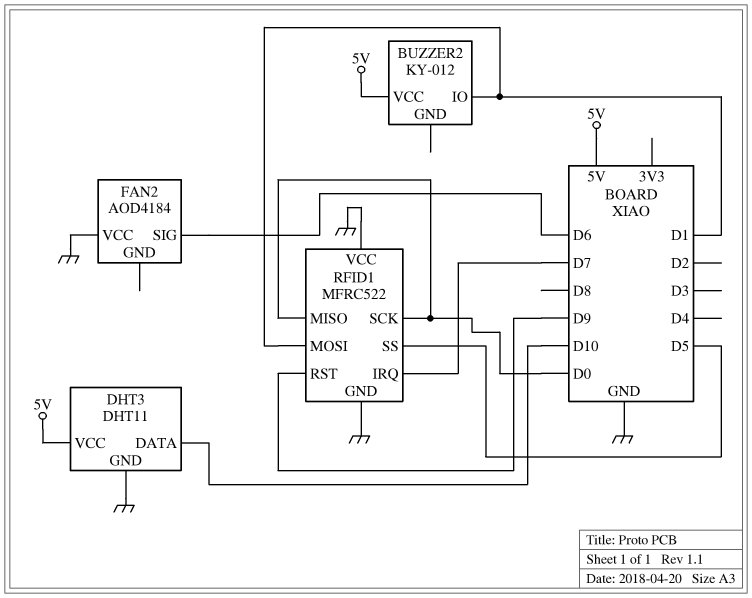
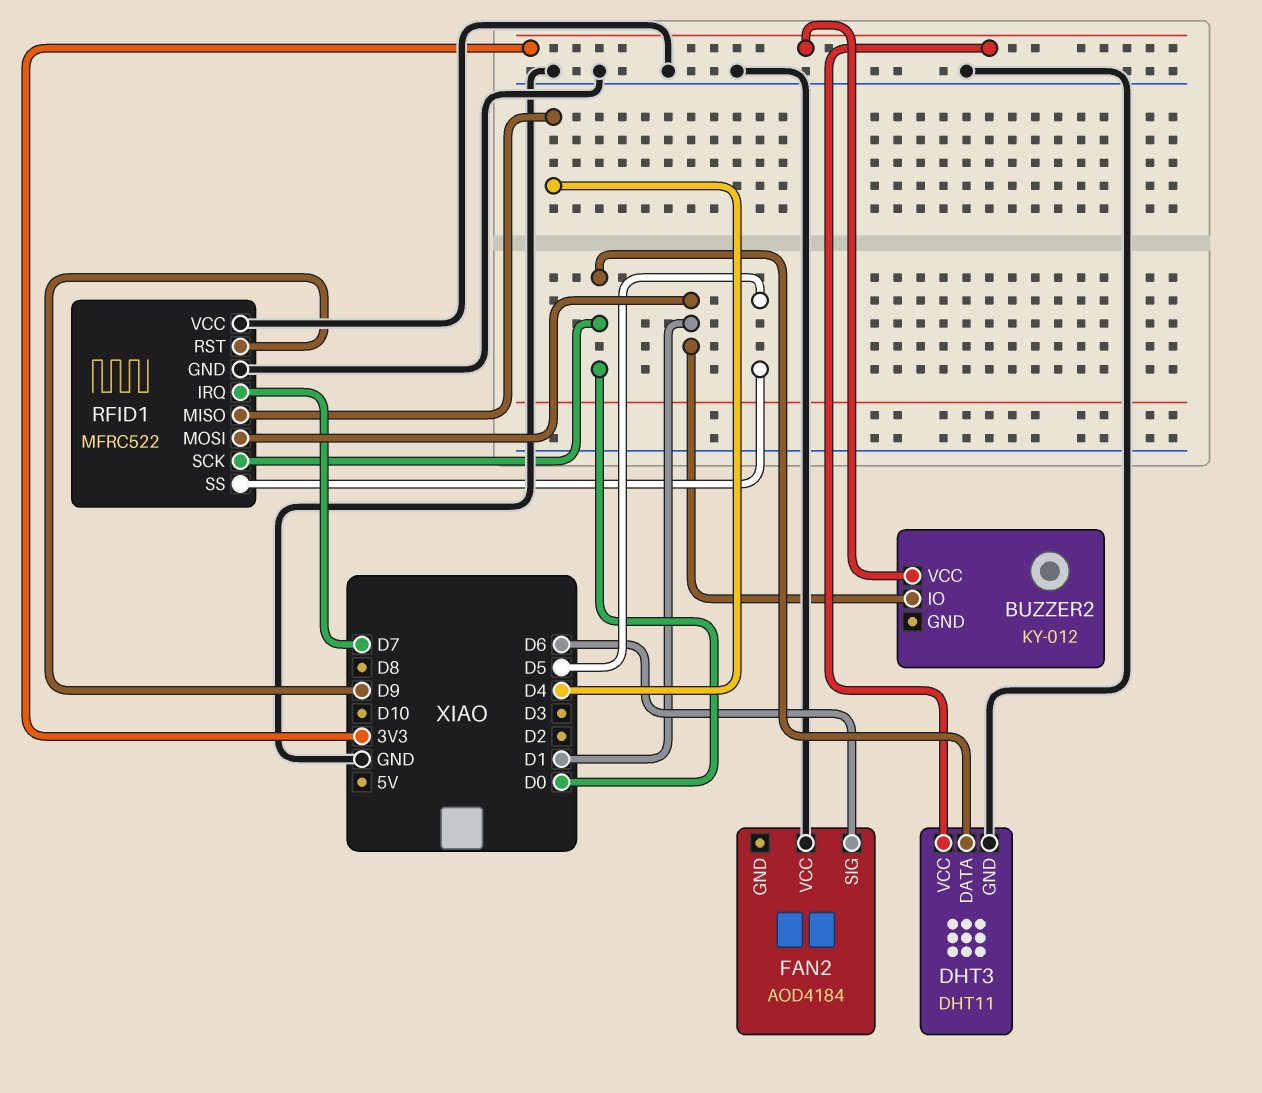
BUZZER2 pin VCC: 5V -> 3V3
DHT3 pin DATA: D10 -> D0
DHT3 pin VCC: 5V -> 3V3
RFID1 pin MISO: D0 -> D4

